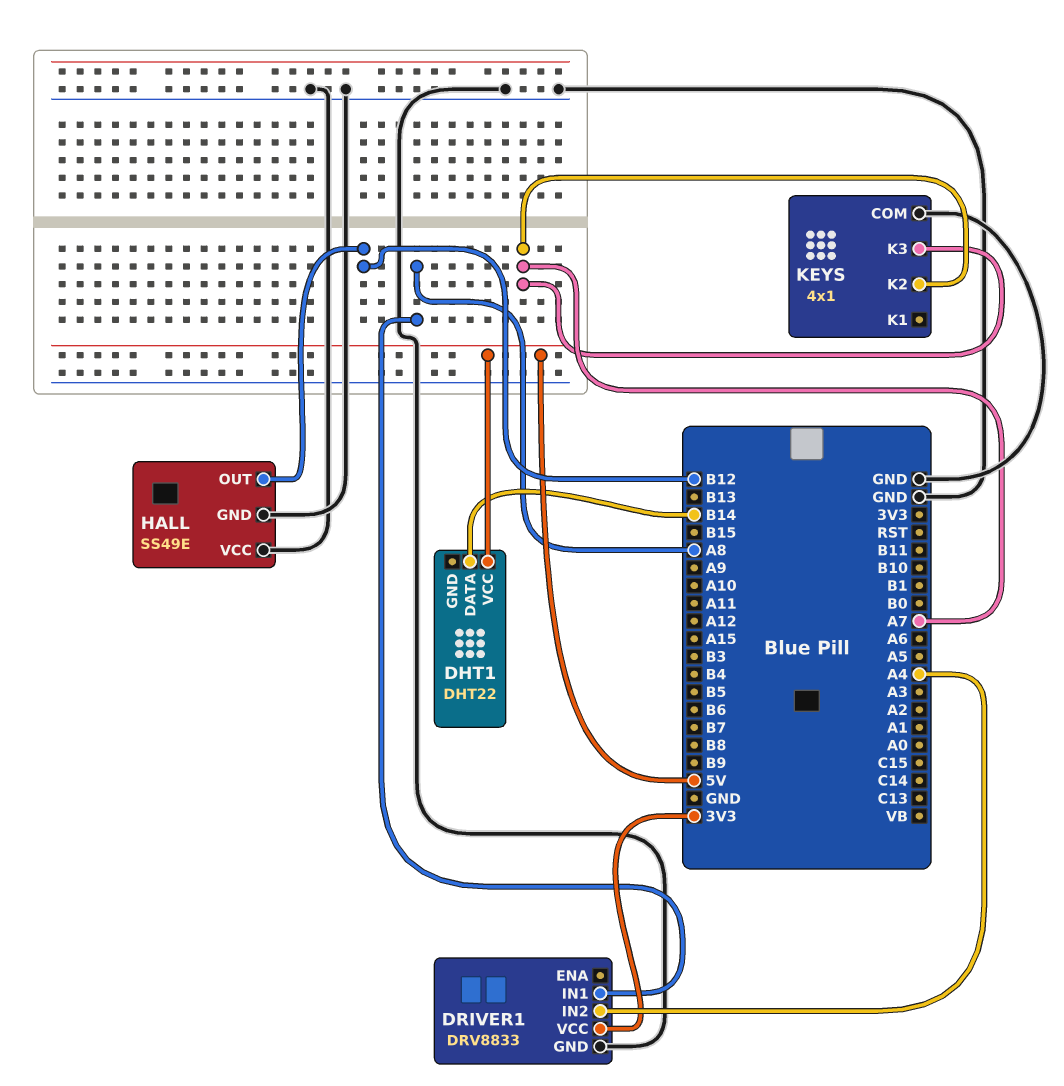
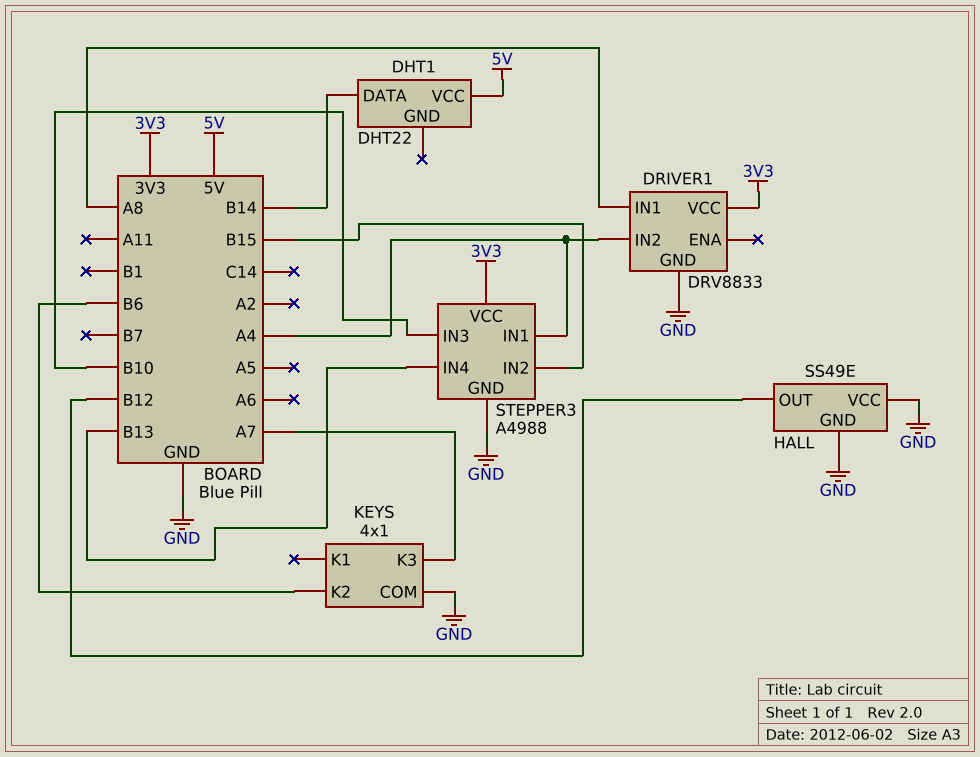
KEYS pin K2: A7 -> B6
STEPPER3: none -> A4988
STEPPER3 pin GND: none -> GND
STEPPER3 pin IN1: none -> A4
STEPPER3 pin IN2: none -> B15
STEPPER3 pin IN3: none -> B10
STEPPER3 pin IN4: none -> B13
STEPPER3 pin VCC: none -> 3V3

